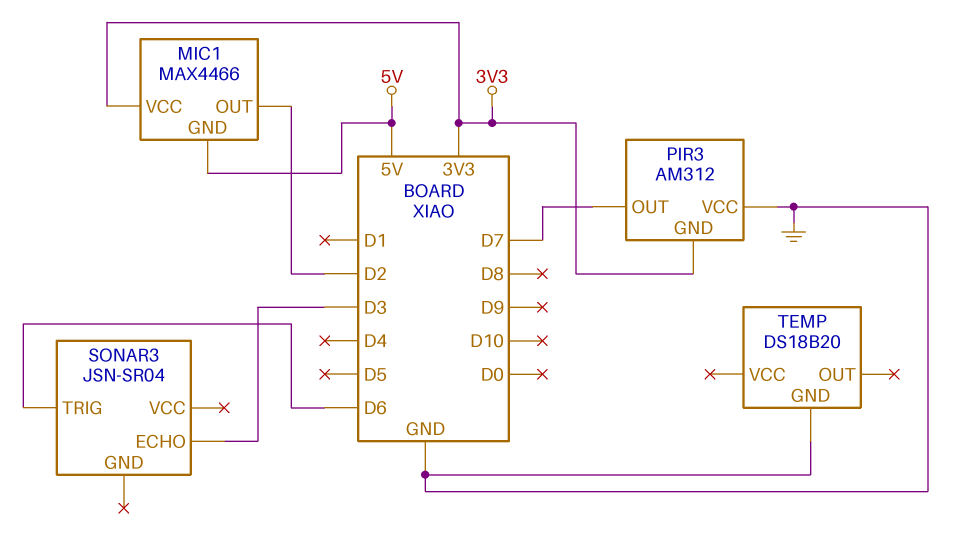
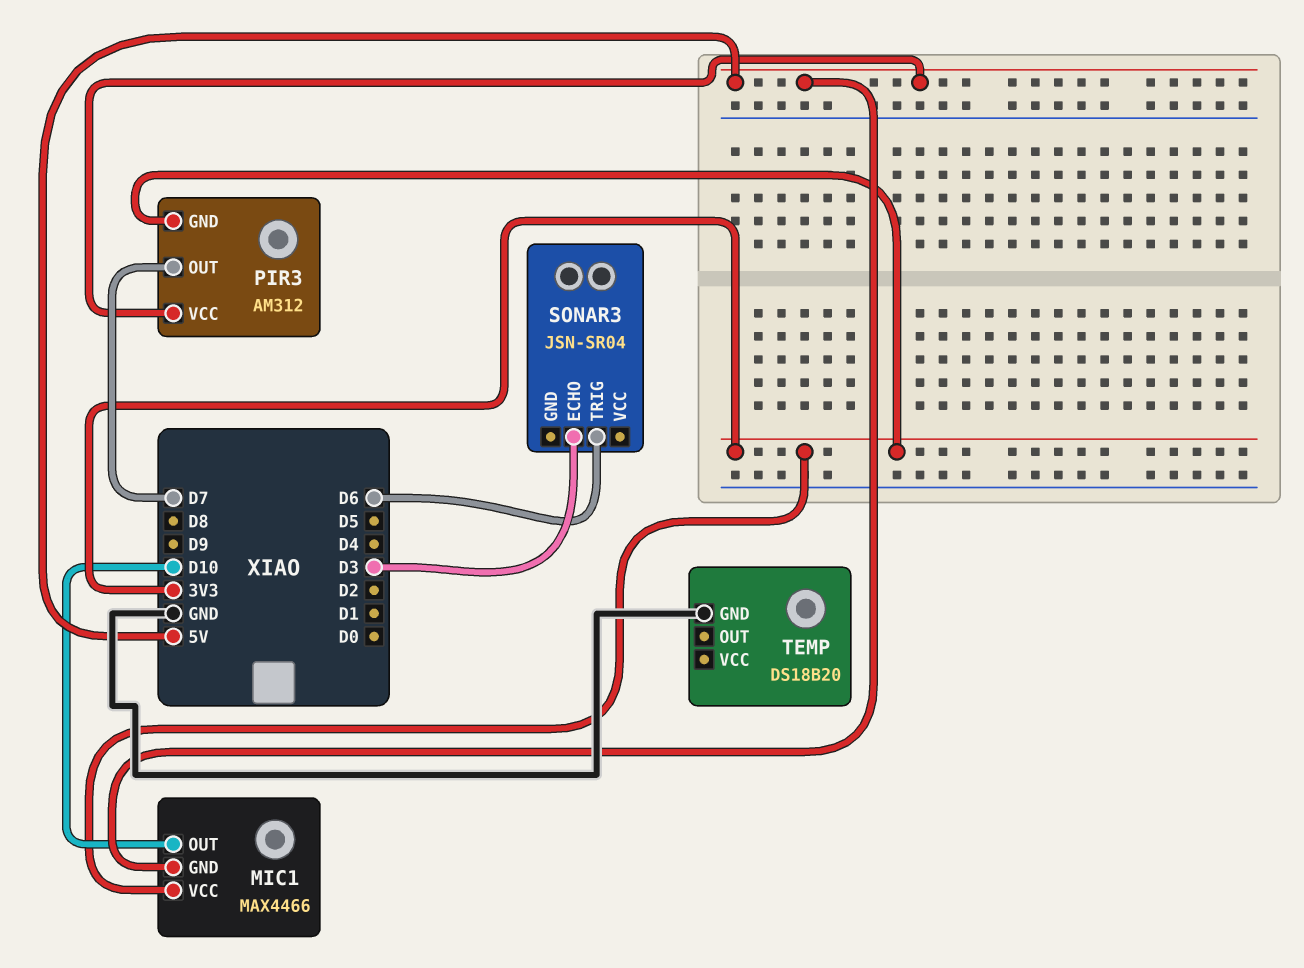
MIC1 pin OUT: D2 -> D10
PIR3 pin VCC: GND -> 5V

